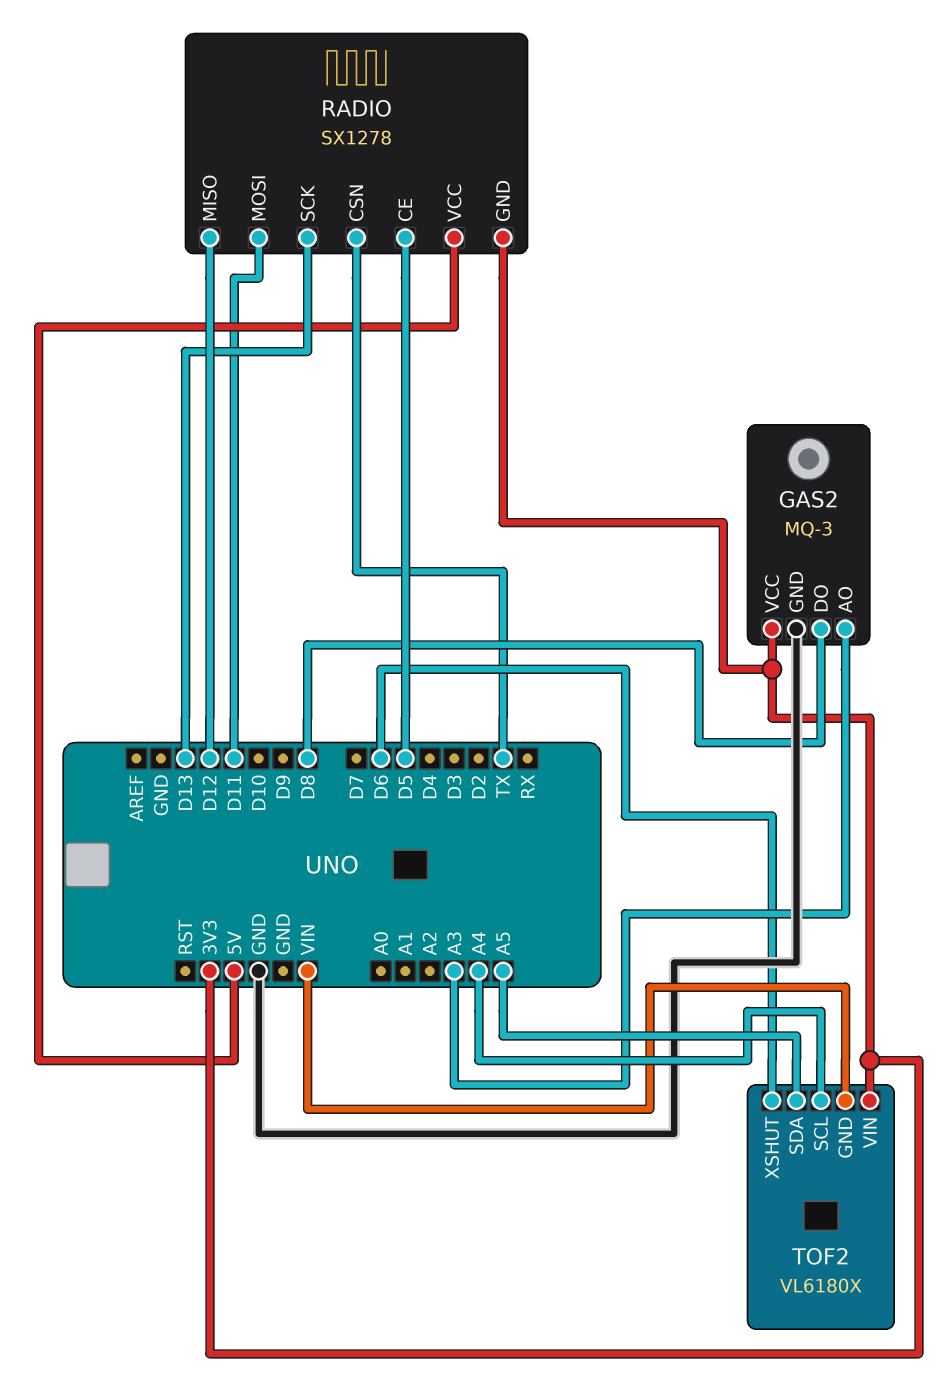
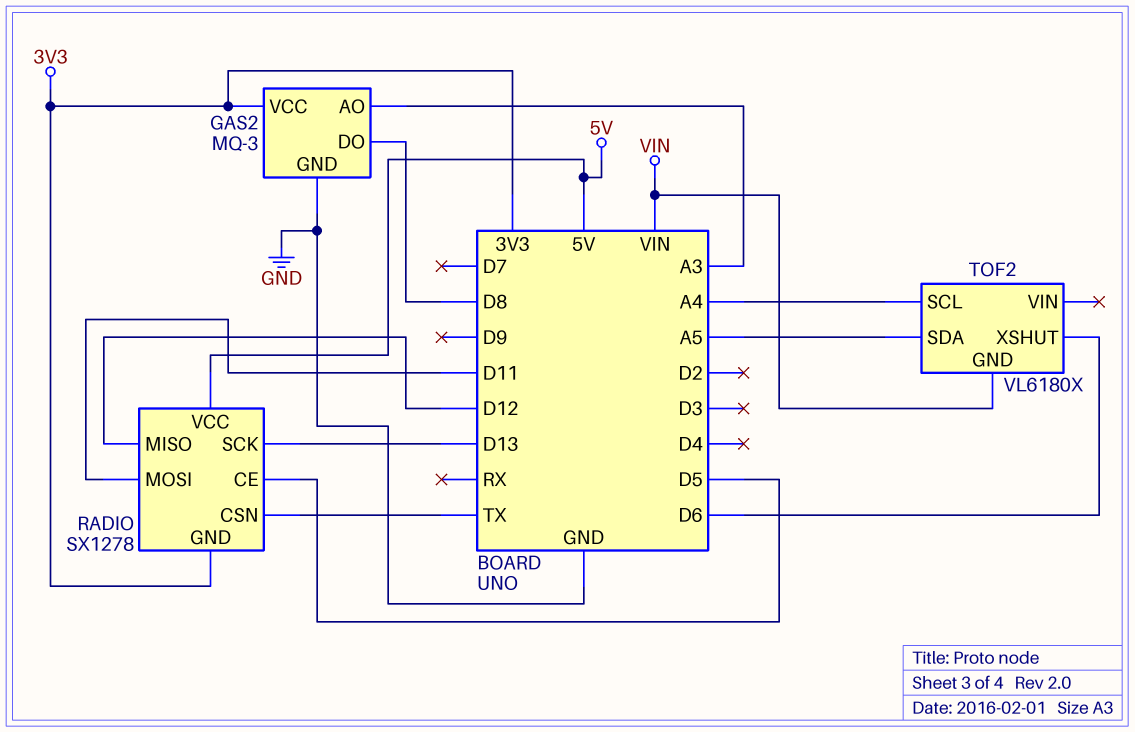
TOF2 pin VIN: 3V3 -> none

